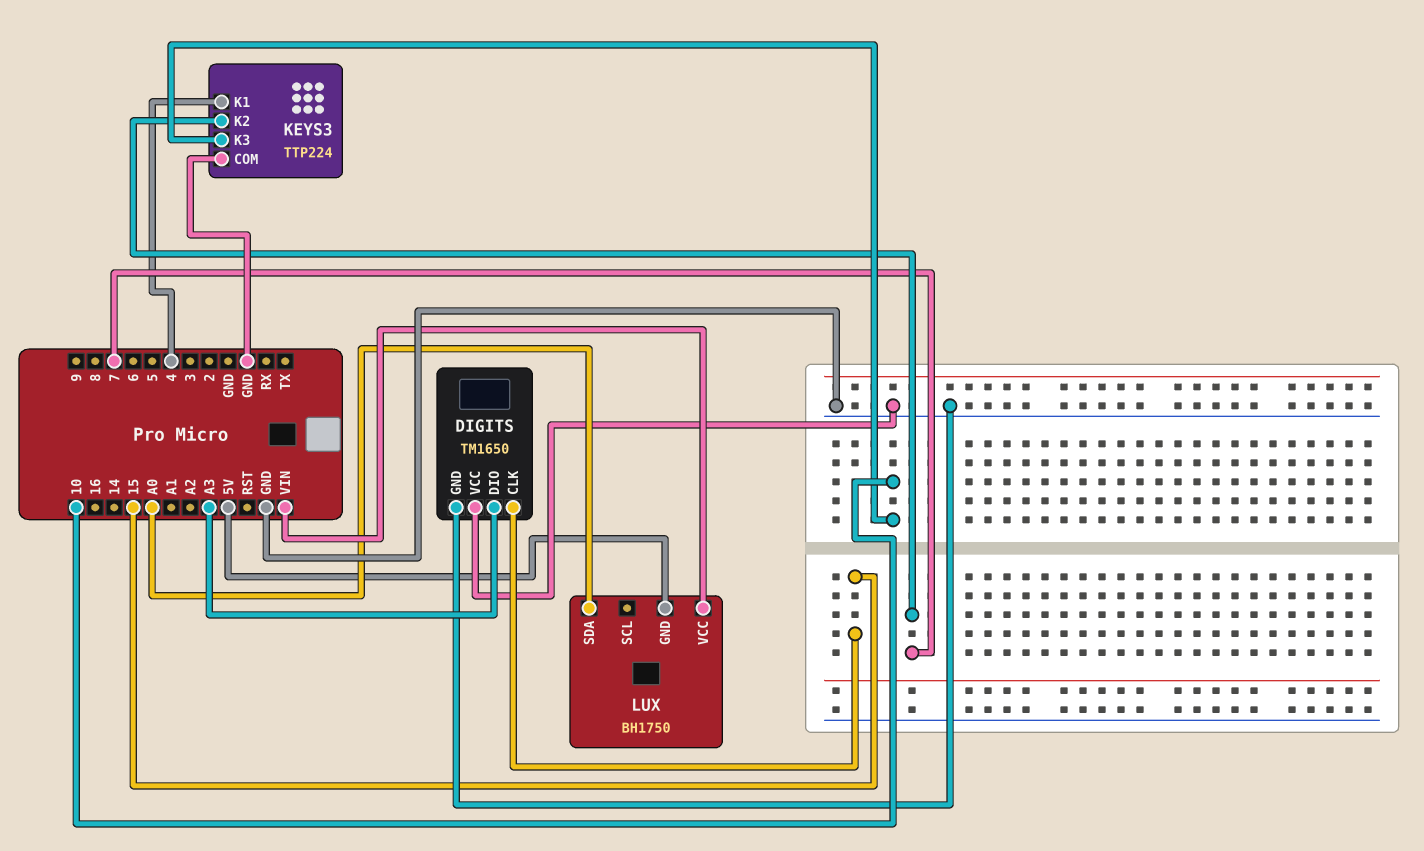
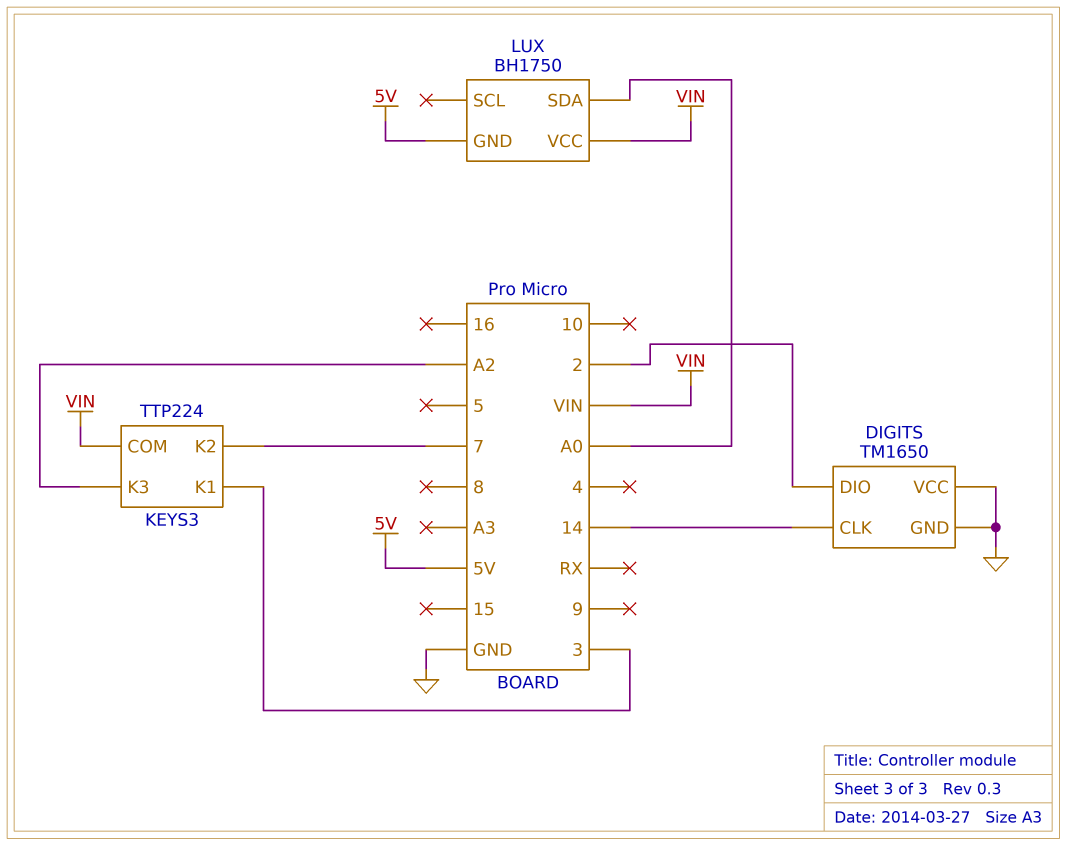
DIGITS pin CLK: 15 -> 14
DIGITS pin DIO: A3 -> 2
KEYS3 pin COM: GND -> VIN
KEYS3 pin K1: 4 -> 3
KEYS3 pin K3: 10 -> A2

